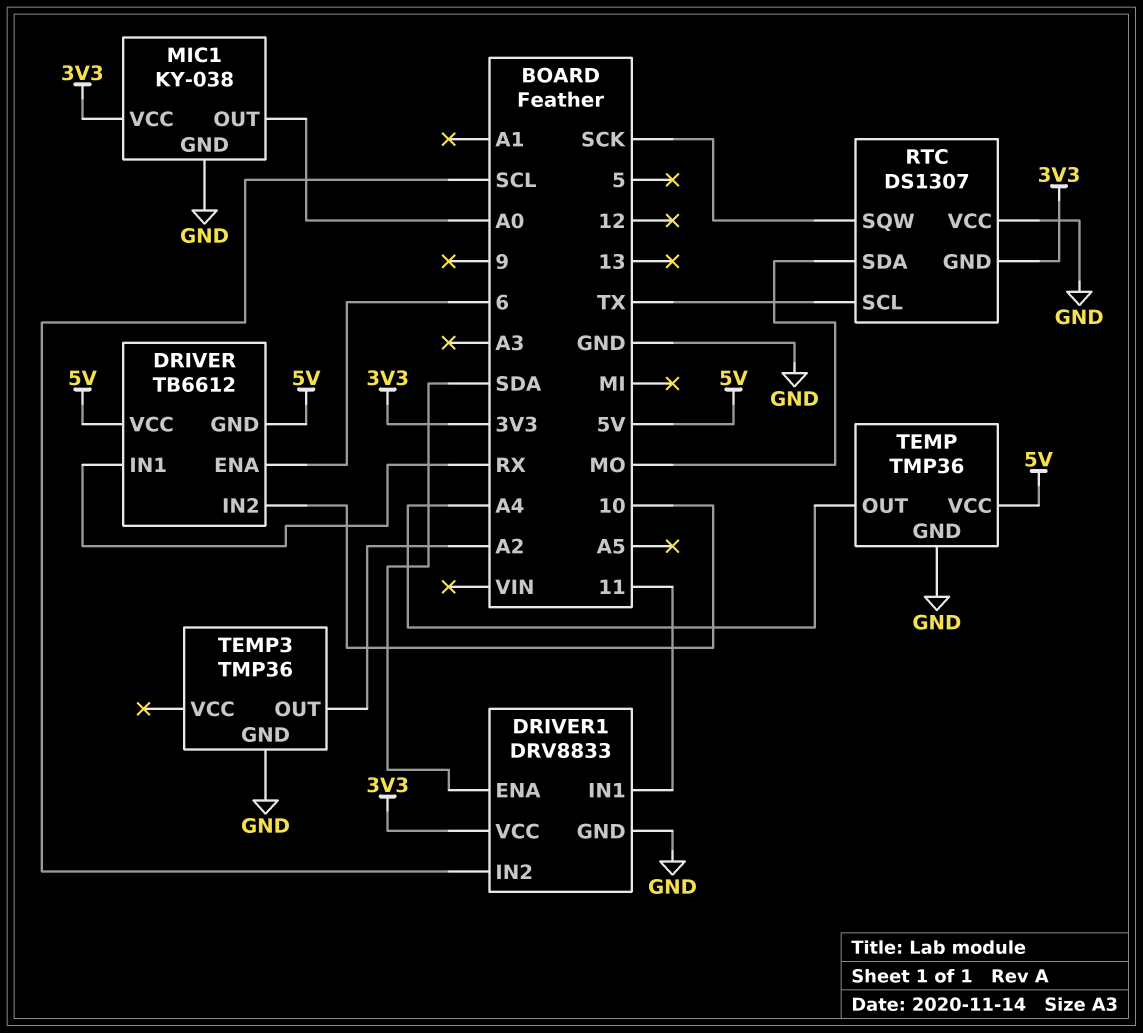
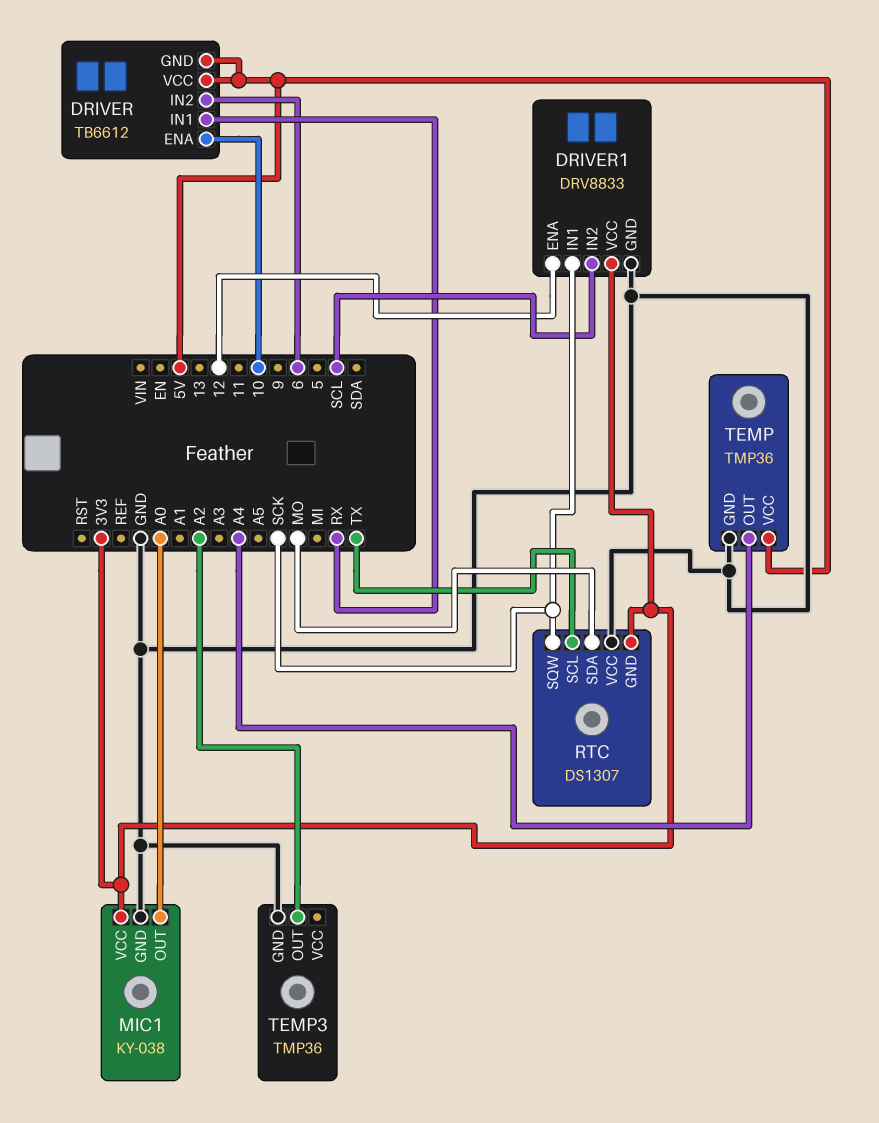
DRIVER pin ENA: 6 -> 10
DRIVER pin IN2: 10 -> 6
DRIVER1 pin ENA: SDA -> 12
DRIVER1 pin IN1: 11 -> SCK

